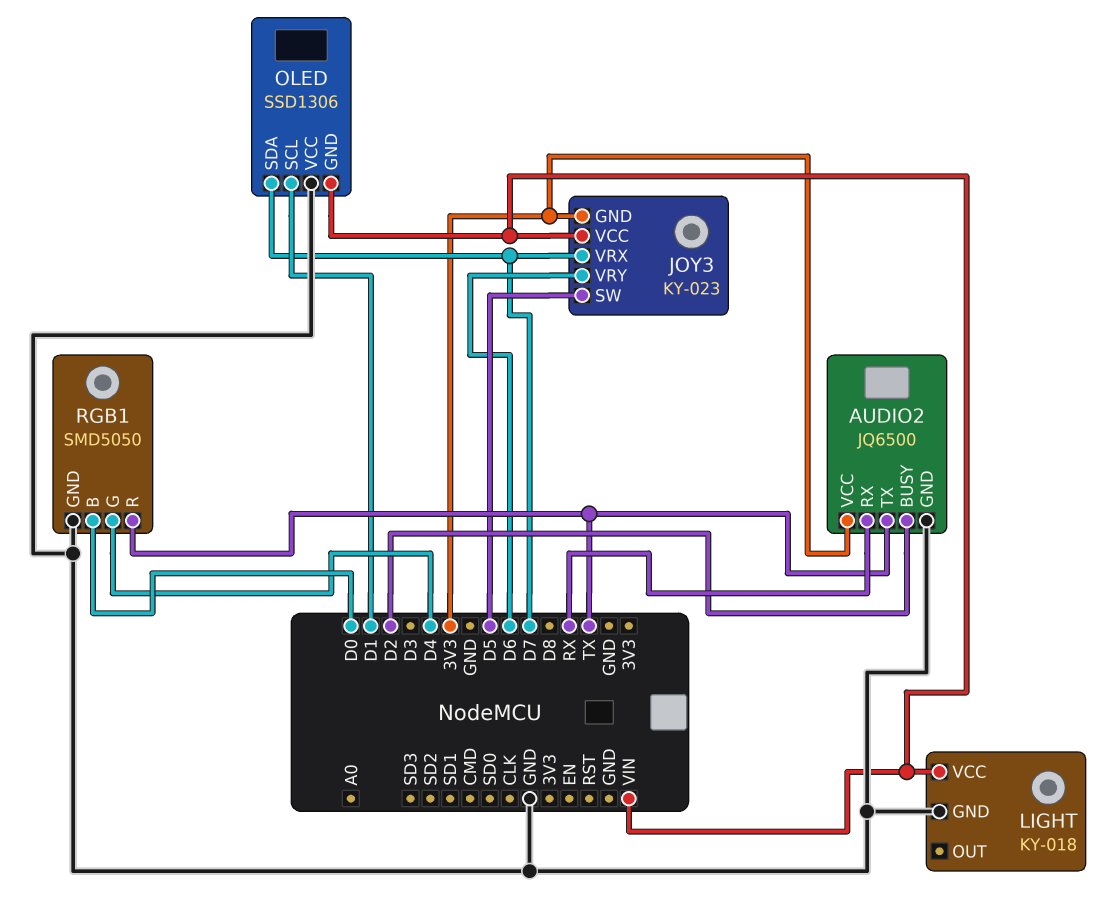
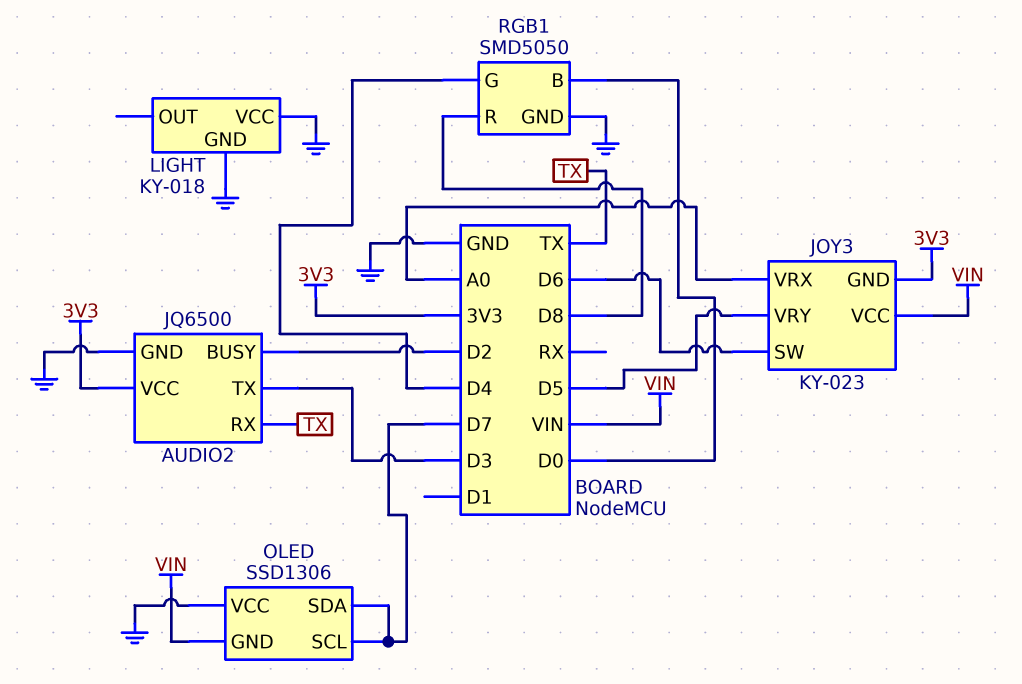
AUDIO2 pin RX: RX -> TX
AUDIO2 pin TX: TX -> D3
JOY3 pin SW: D5 -> D6
JOY3 pin VRX: D7 -> A0
JOY3 pin VRY: D6 -> D5
LIGHT pin VCC: VIN -> GND
OLED pin SCL: D1 -> D7
RGB1 pin R: TX -> D8

